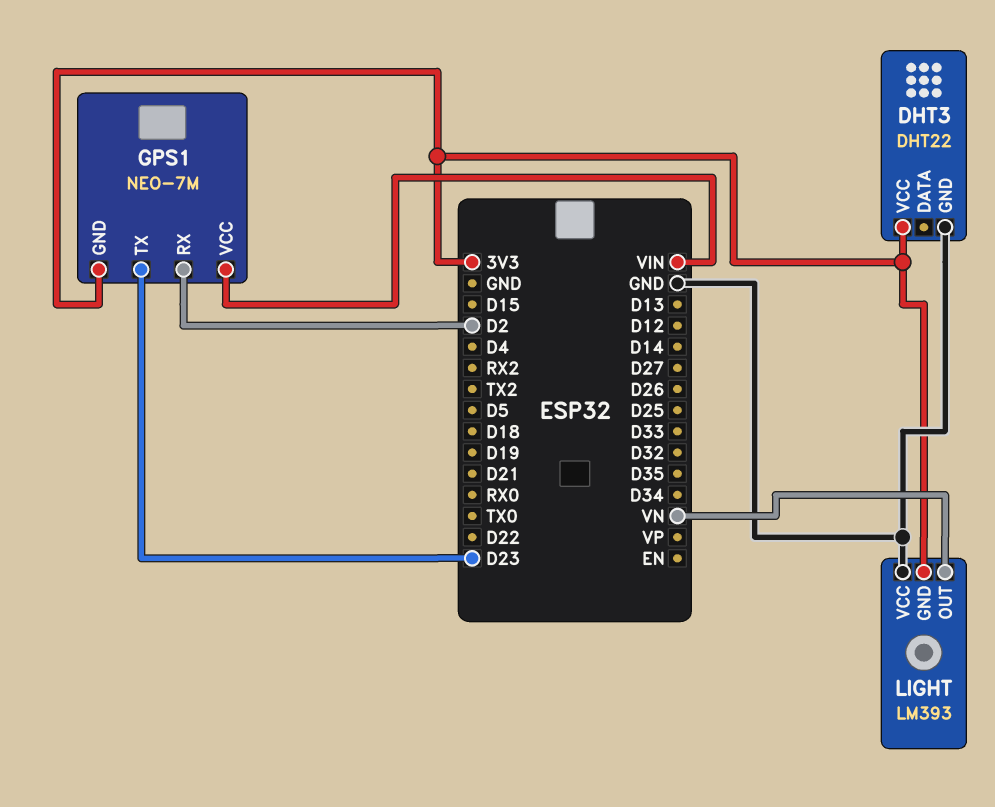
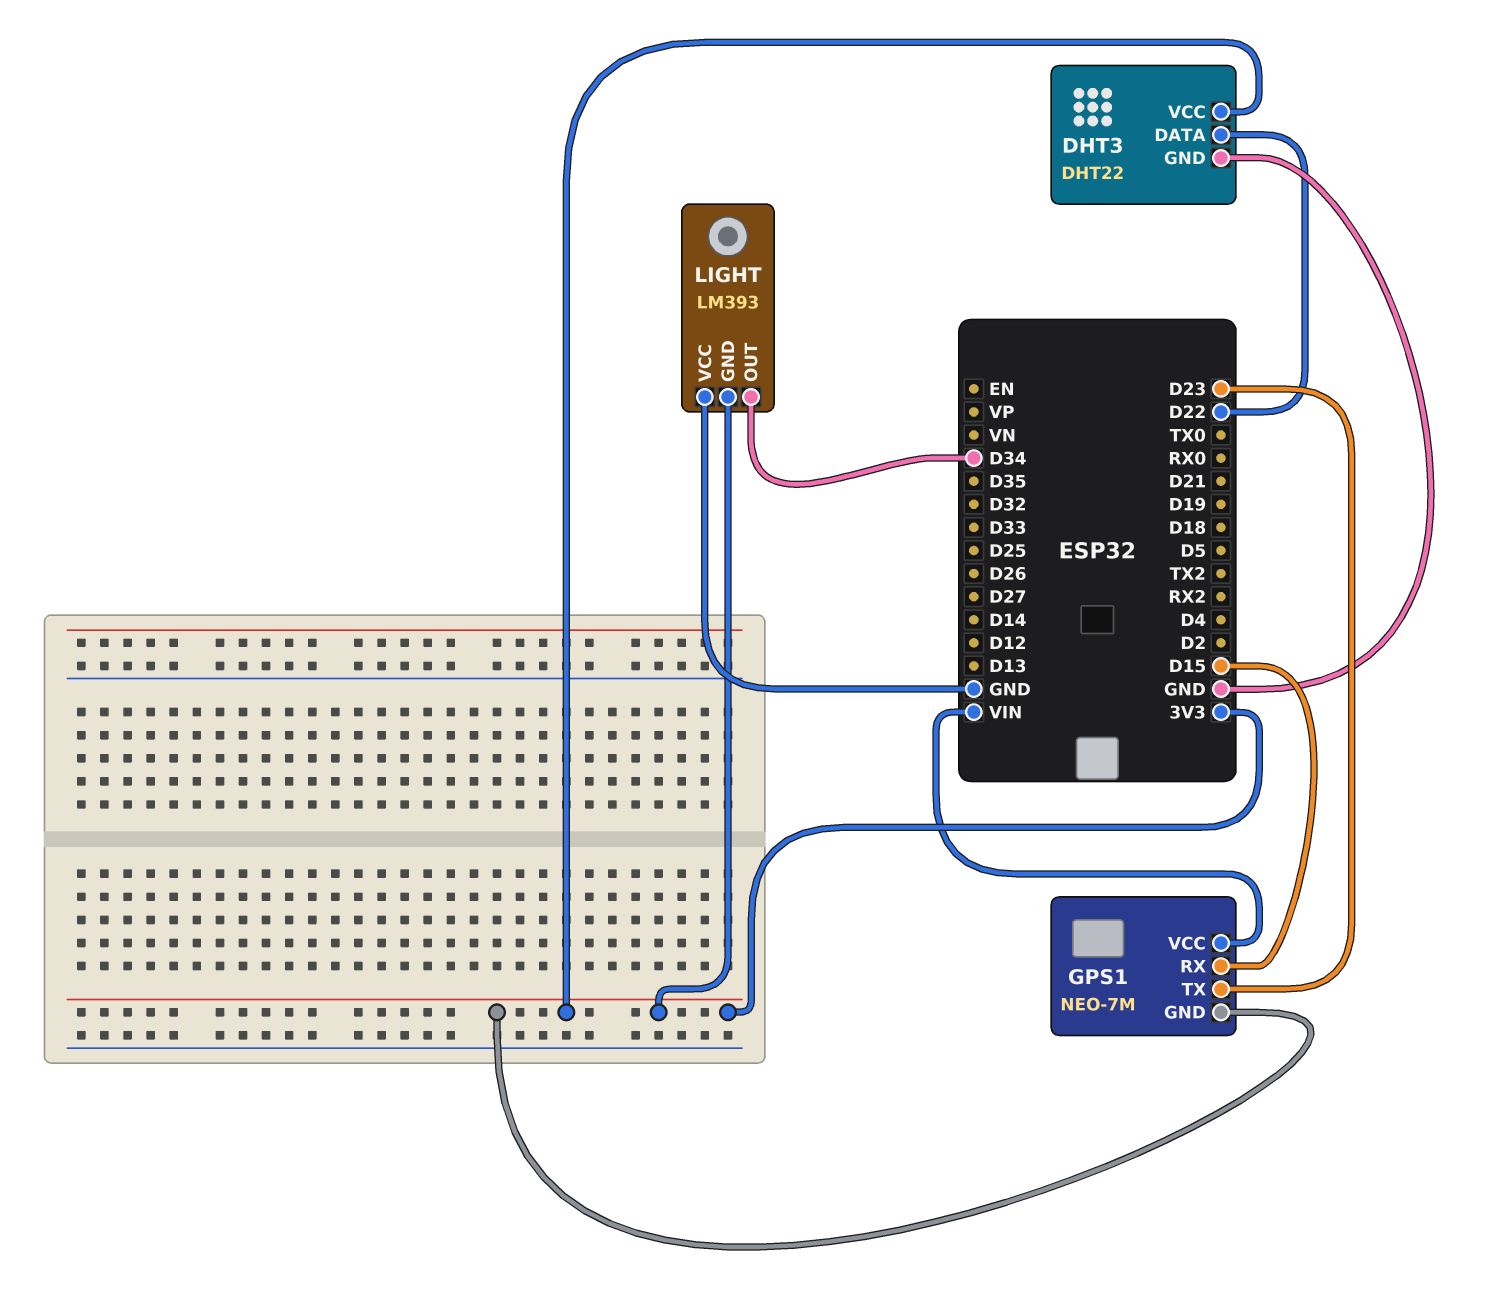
DHT3 pin DATA: none -> D22
GPS1 pin RX: D2 -> D15
LIGHT pin OUT: VN -> D34

